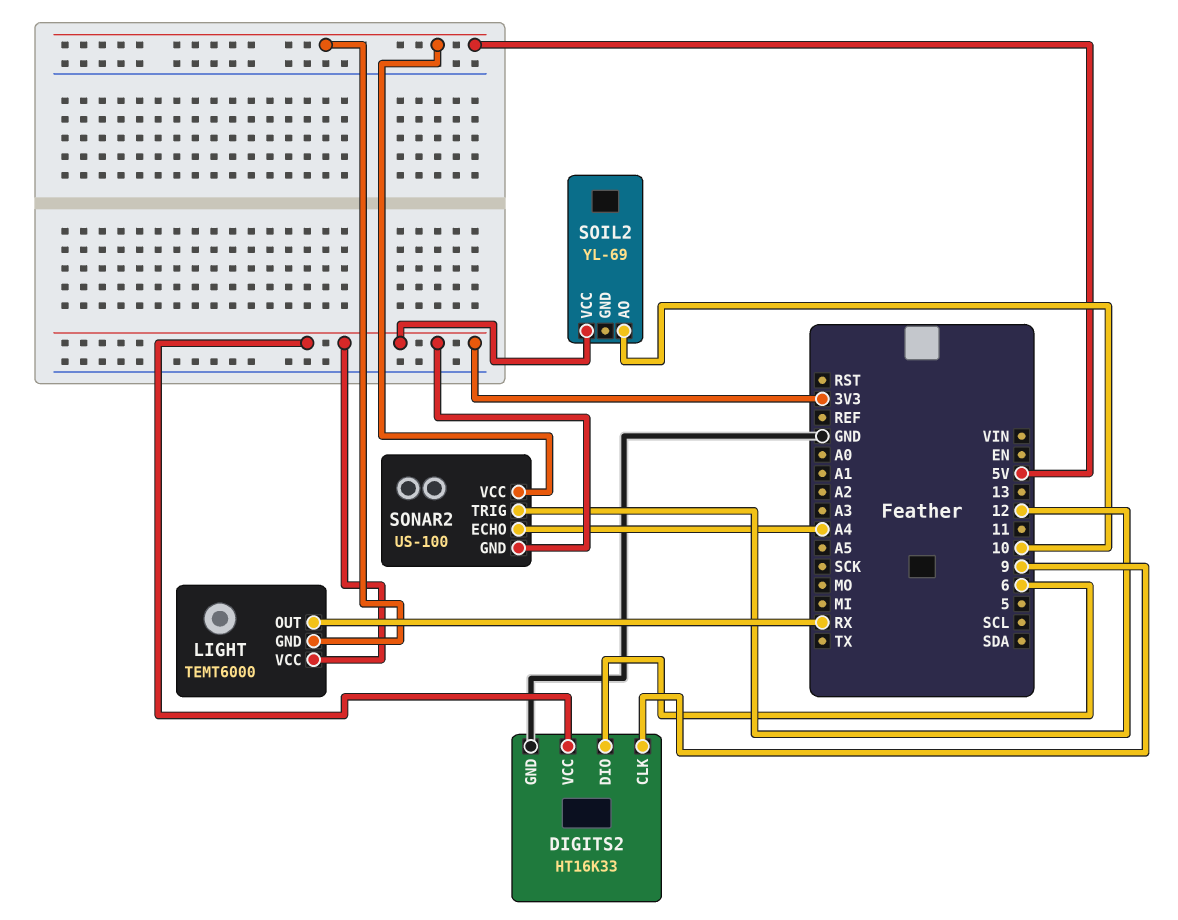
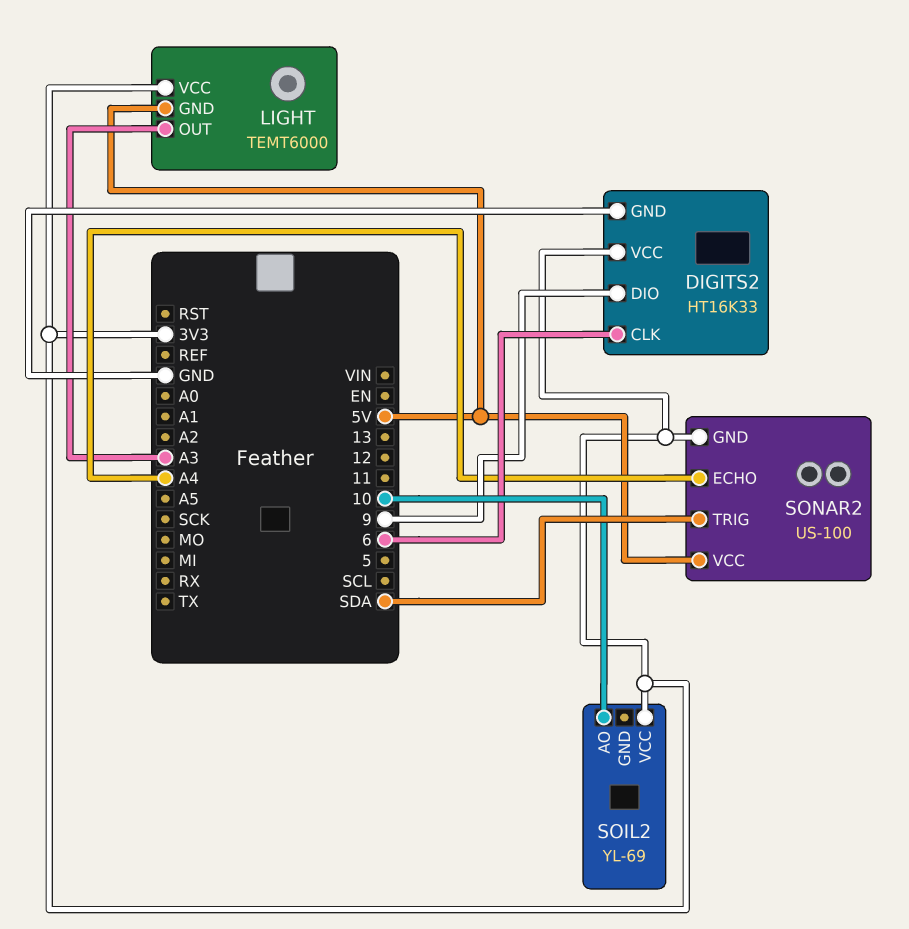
DIGITS2 pin CLK: 9 -> 6
DIGITS2 pin DIO: 6 -> 9
LIGHT pin OUT: RX -> A3
SONAR2 pin TRIG: 12 -> SDA

